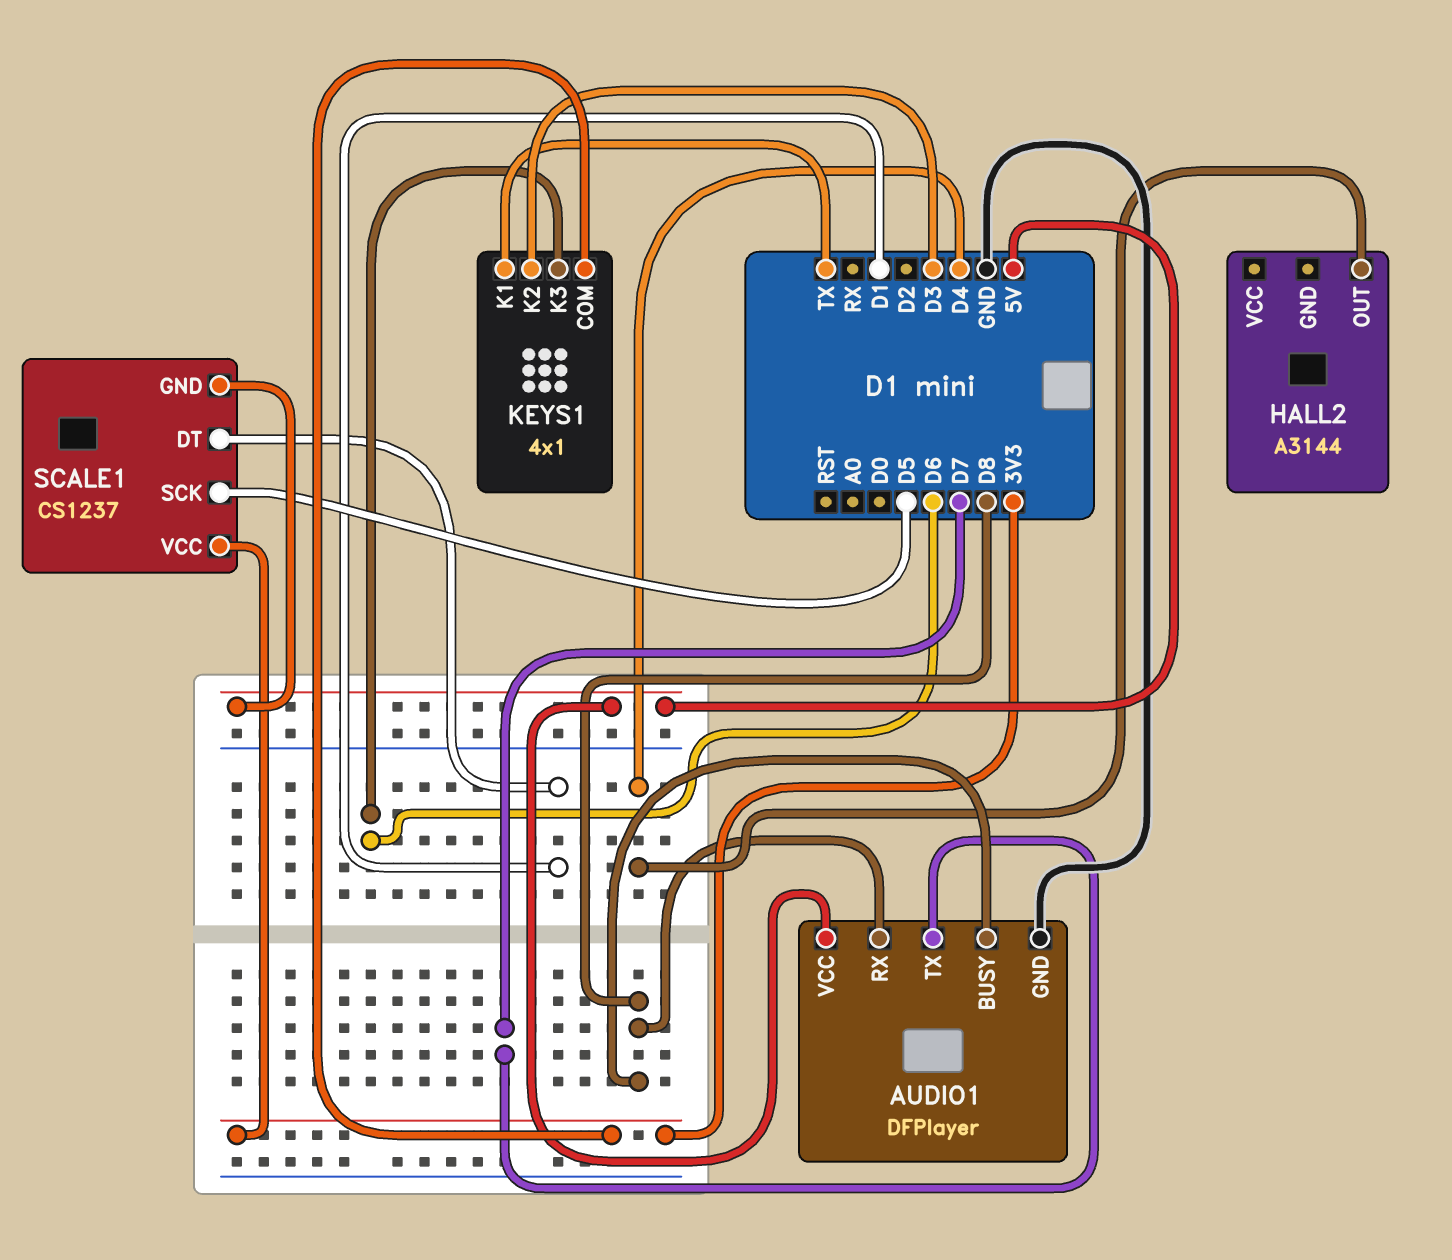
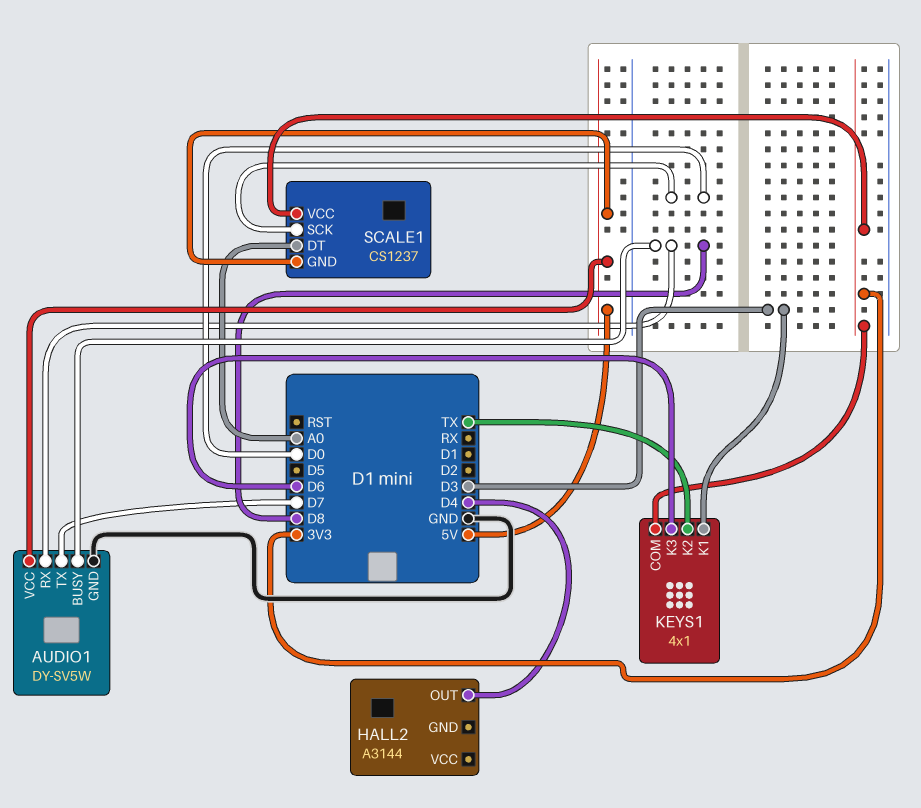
AUDIO1: DFPlayer -> DY-SV5W
KEYS1 pin K1: TX -> D3
KEYS1 pin K2: D3 -> TX
SCALE1 pin DT: D1 -> A0
SCALE1 pin SCK: D5 -> D0

